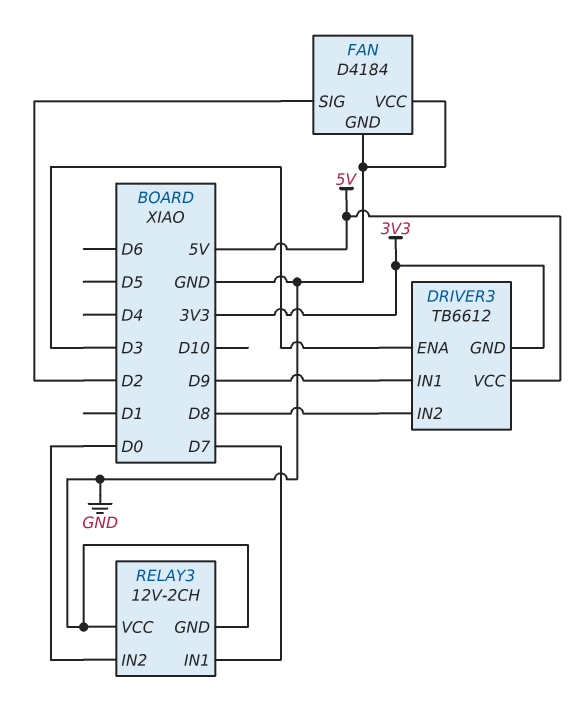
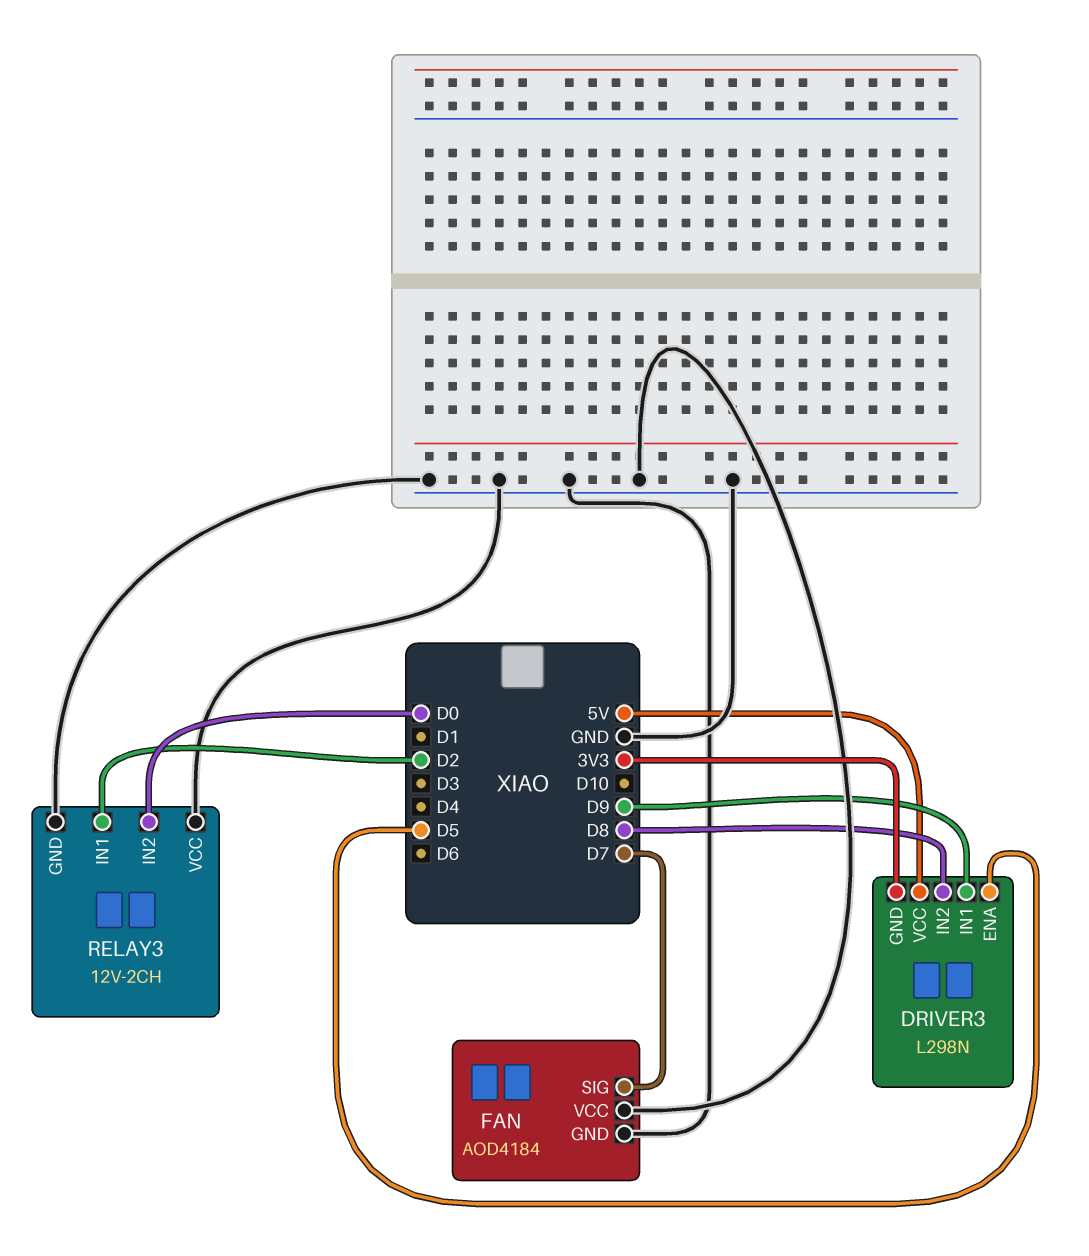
DRIVER3: TB6612 -> L298N
DRIVER3 pin ENA: D3 -> D5
FAN: D4184 -> AOD4184
FAN pin SIG: D2 -> D7
RELAY3 pin IN1: D7 -> D2

